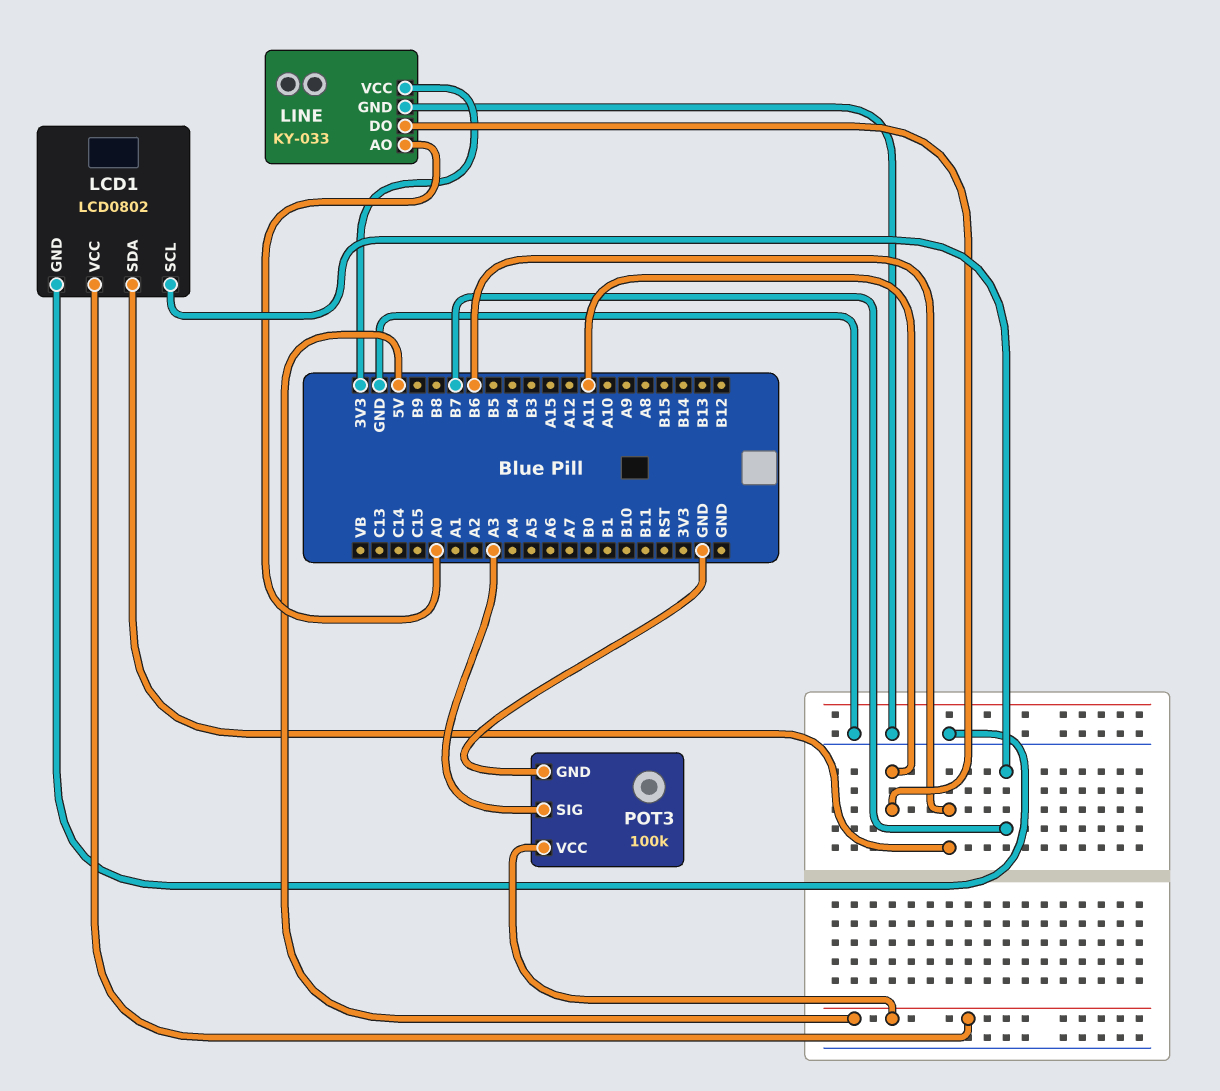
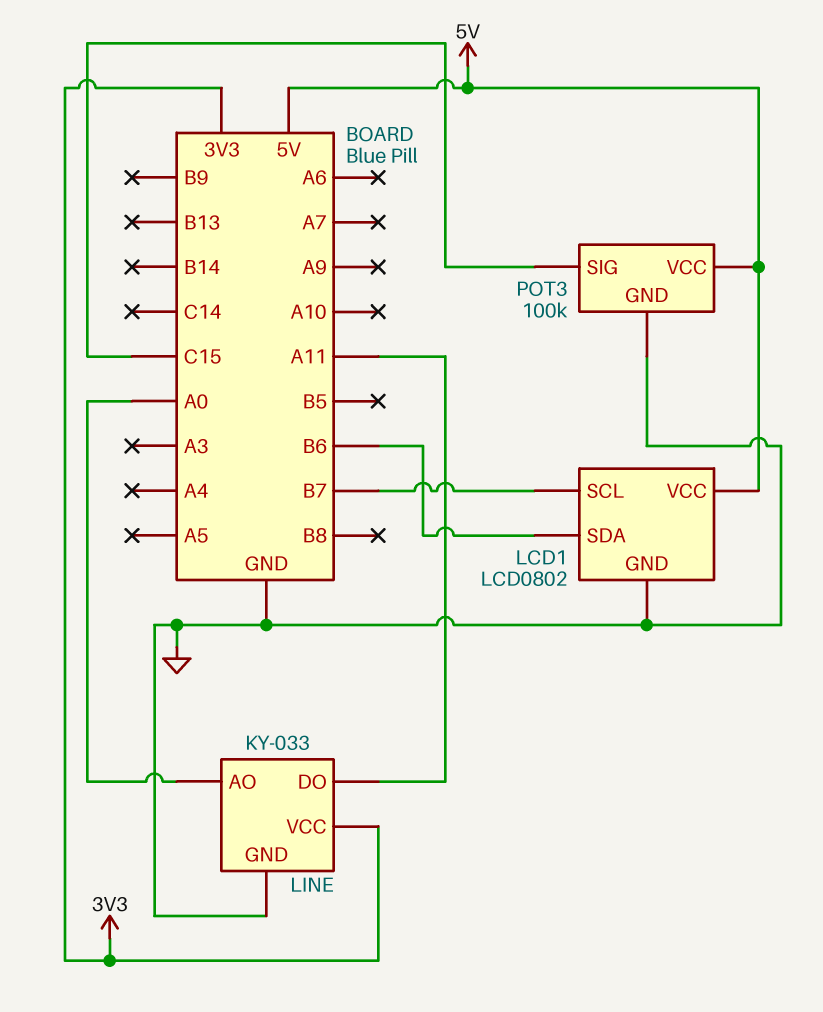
POT3 pin SIG: A3 -> C15

